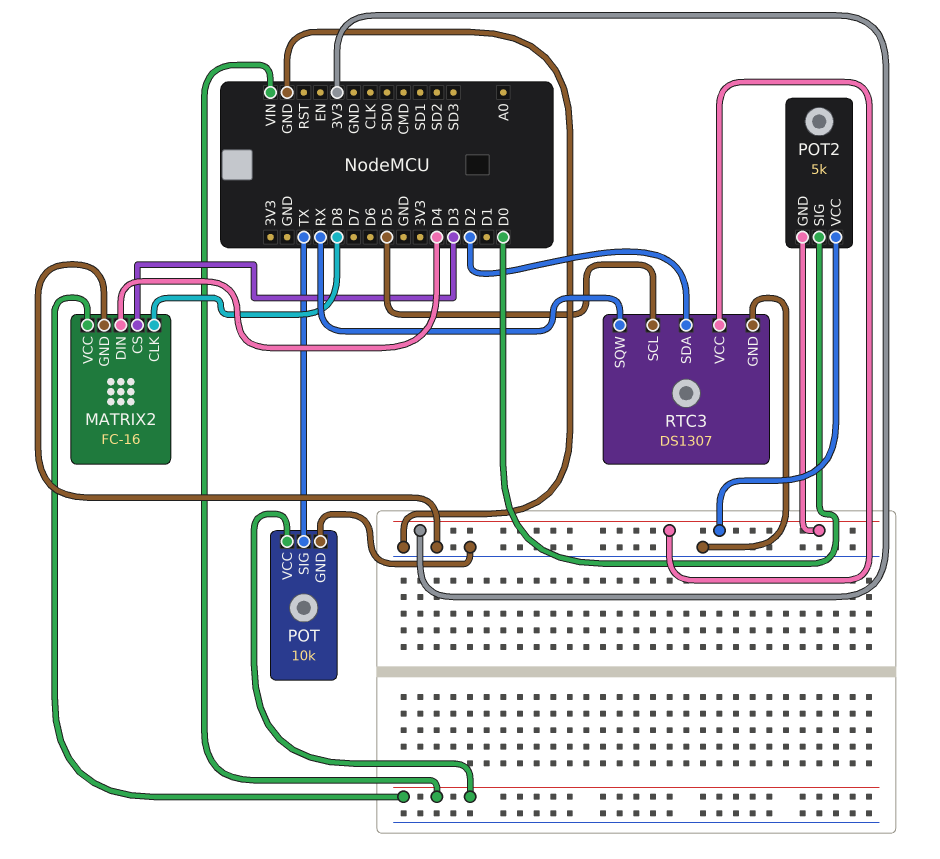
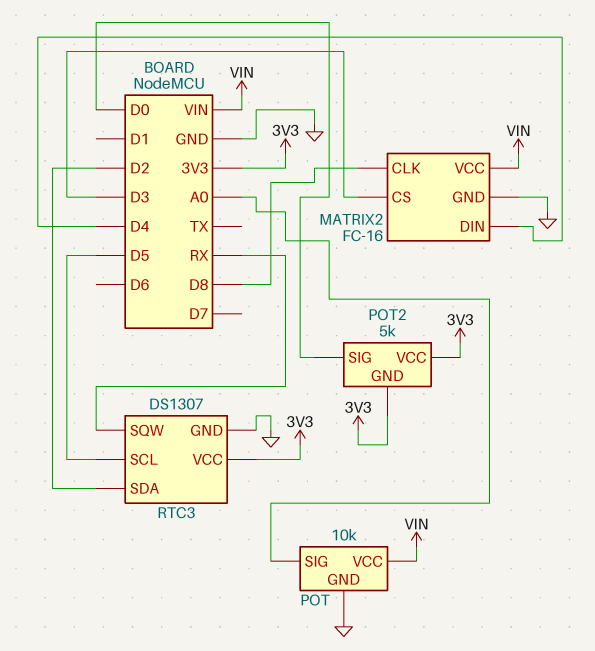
POT pin SIG: TX -> A0

